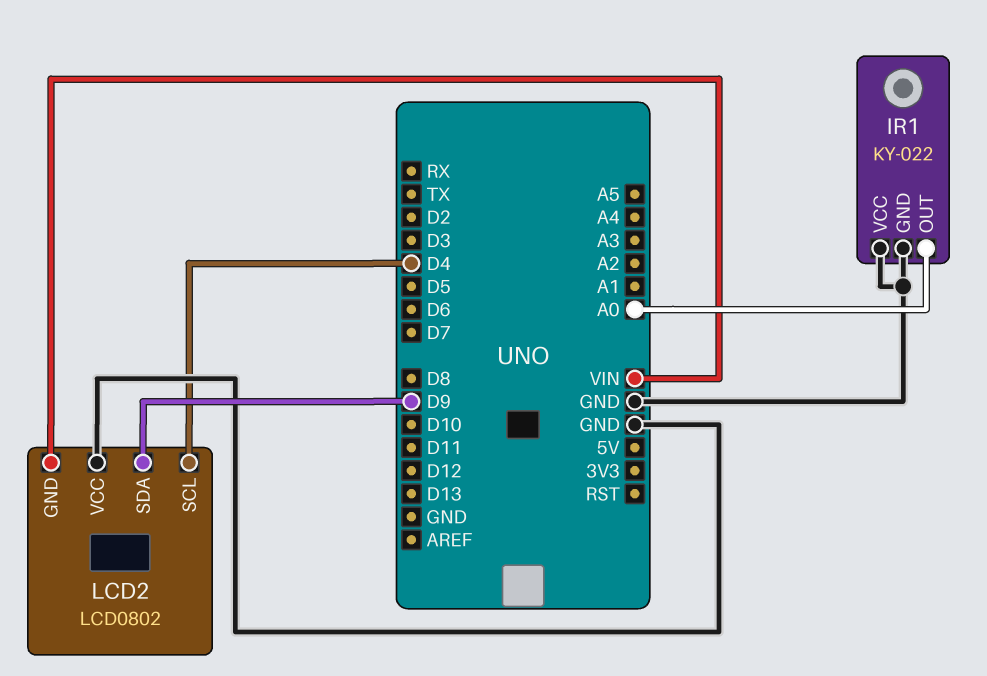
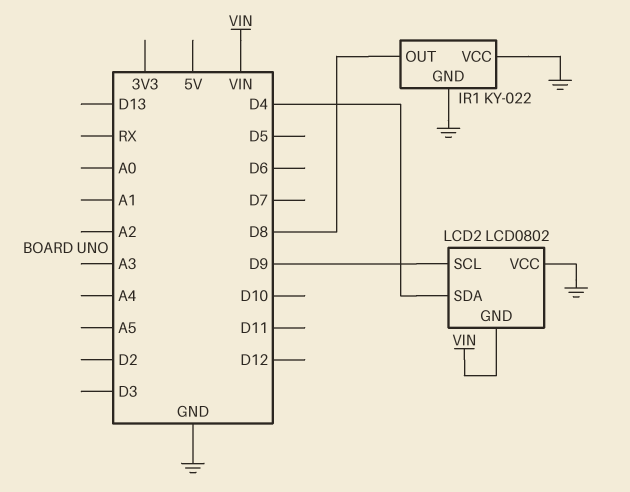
IR1 pin OUT: A0 -> D8
LCD2 pin SCL: D4 -> D9
LCD2 pin SDA: D9 -> D4

